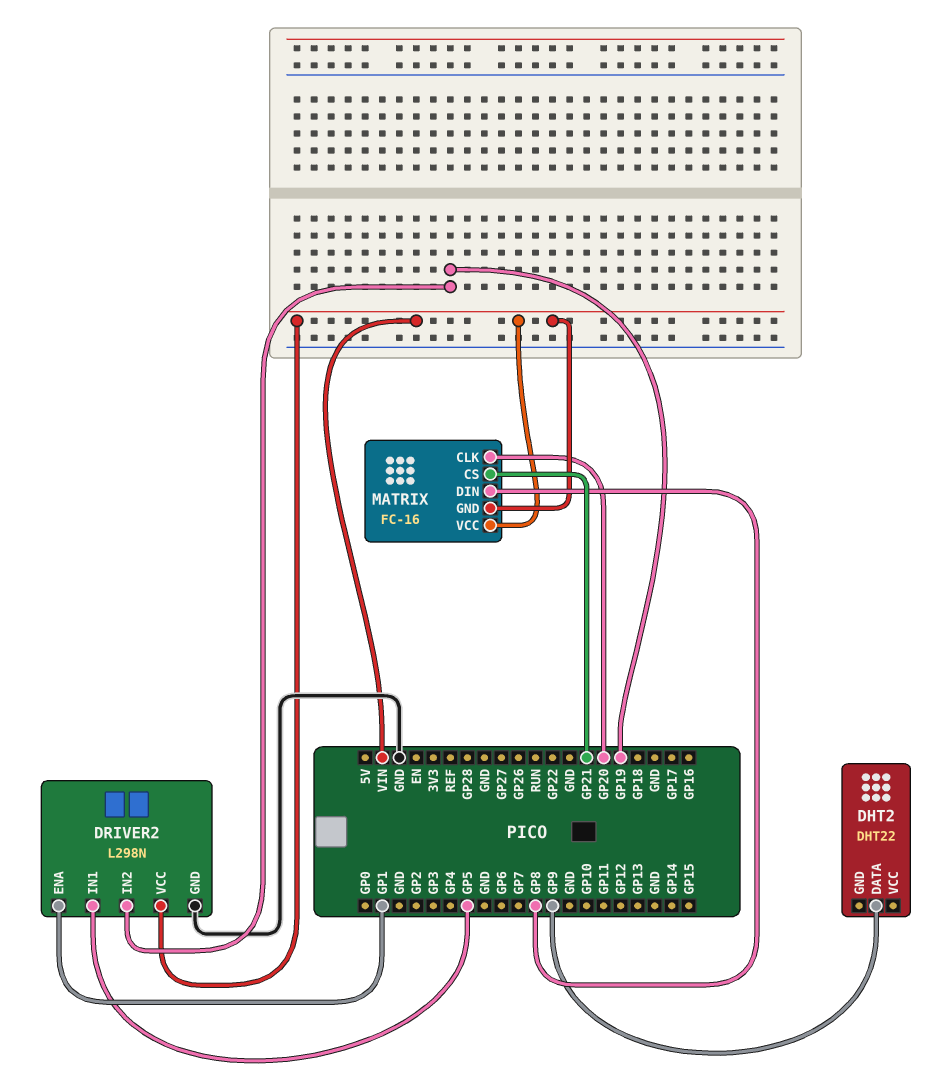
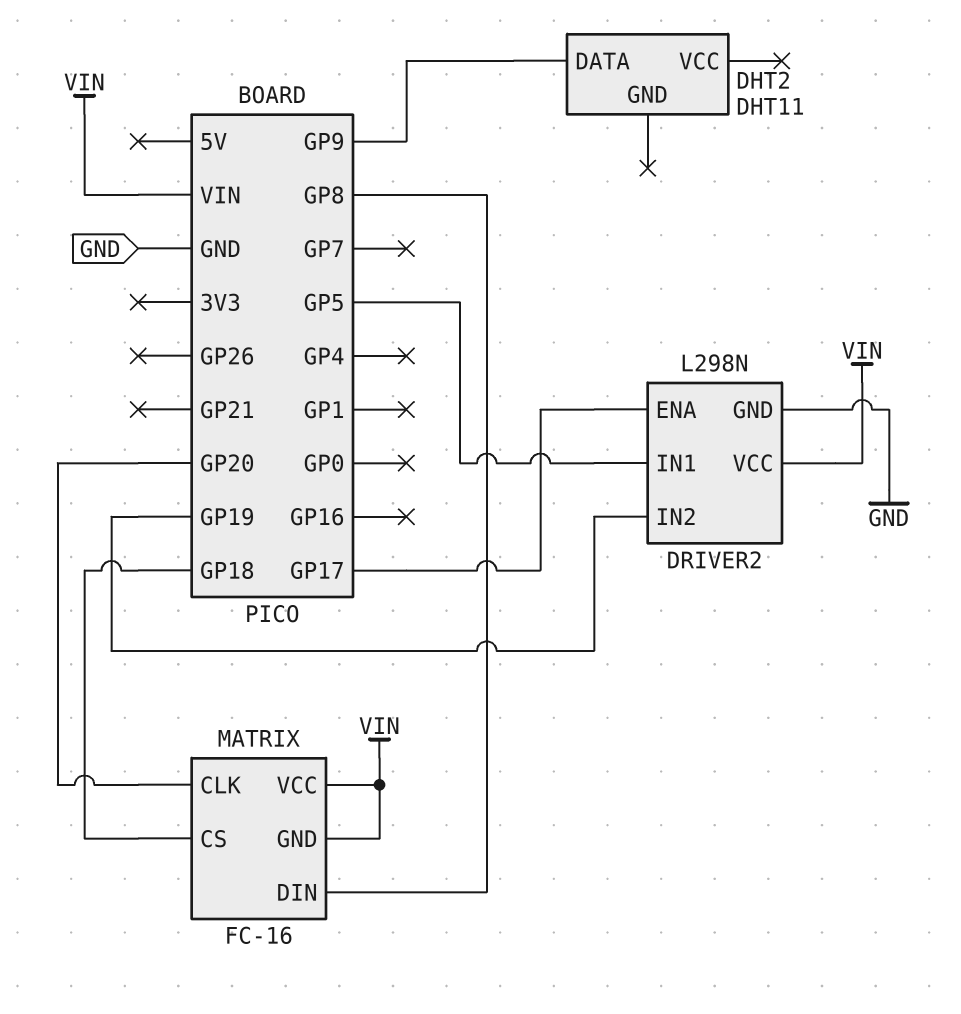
DHT2: DHT22 -> DHT11
DRIVER2 pin ENA: GP1 -> GP17
MATRIX pin CS: GP21 -> GP18

